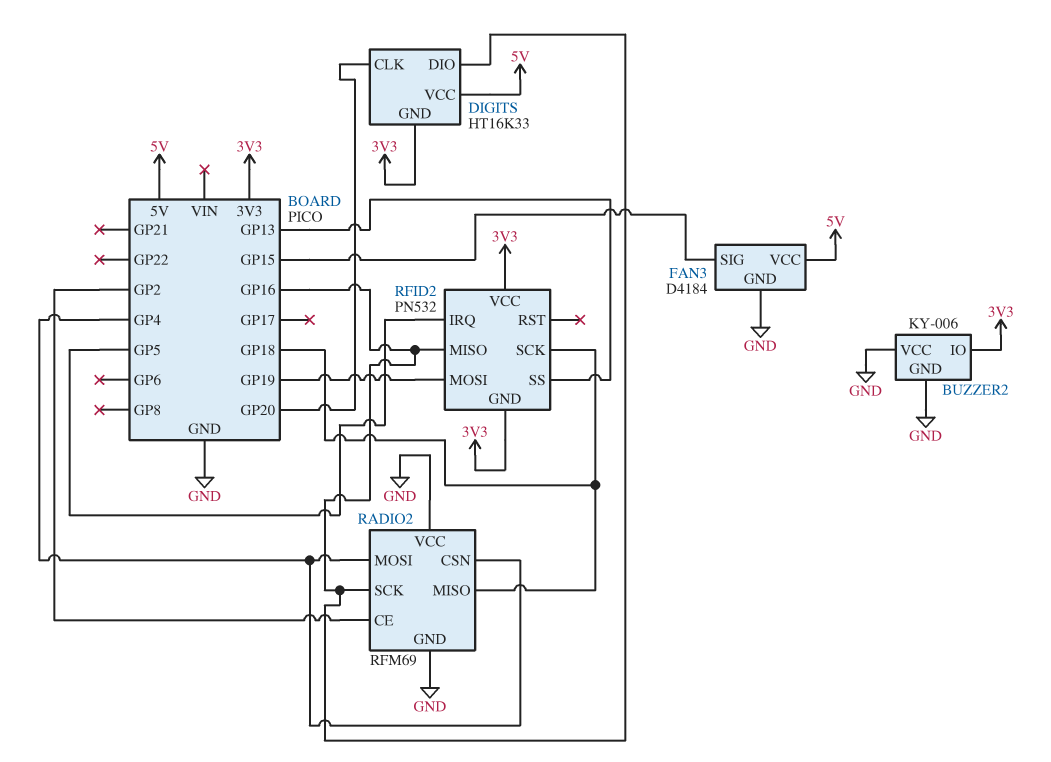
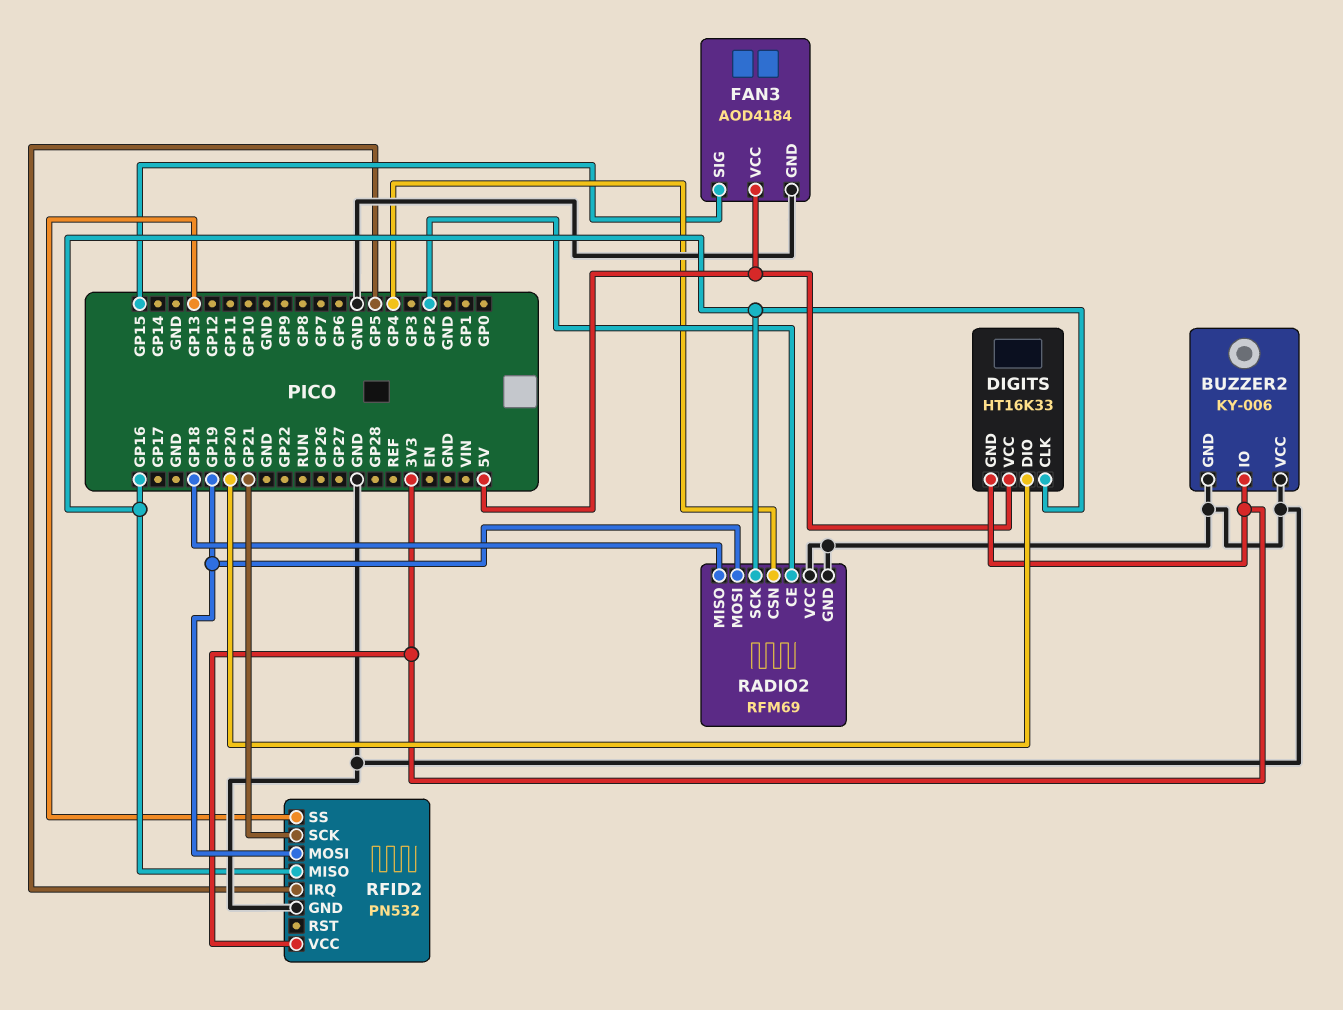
DIGITS pin CLK: GP20 -> GP16
DIGITS pin DIO: GP16 -> GP20
FAN3: D4184 -> AOD4184
RADIO2 pin MOSI: GP4 -> GP19
RFID2 pin GND: 3V3 -> GND
RFID2 pin SCK: GP18 -> GP21

